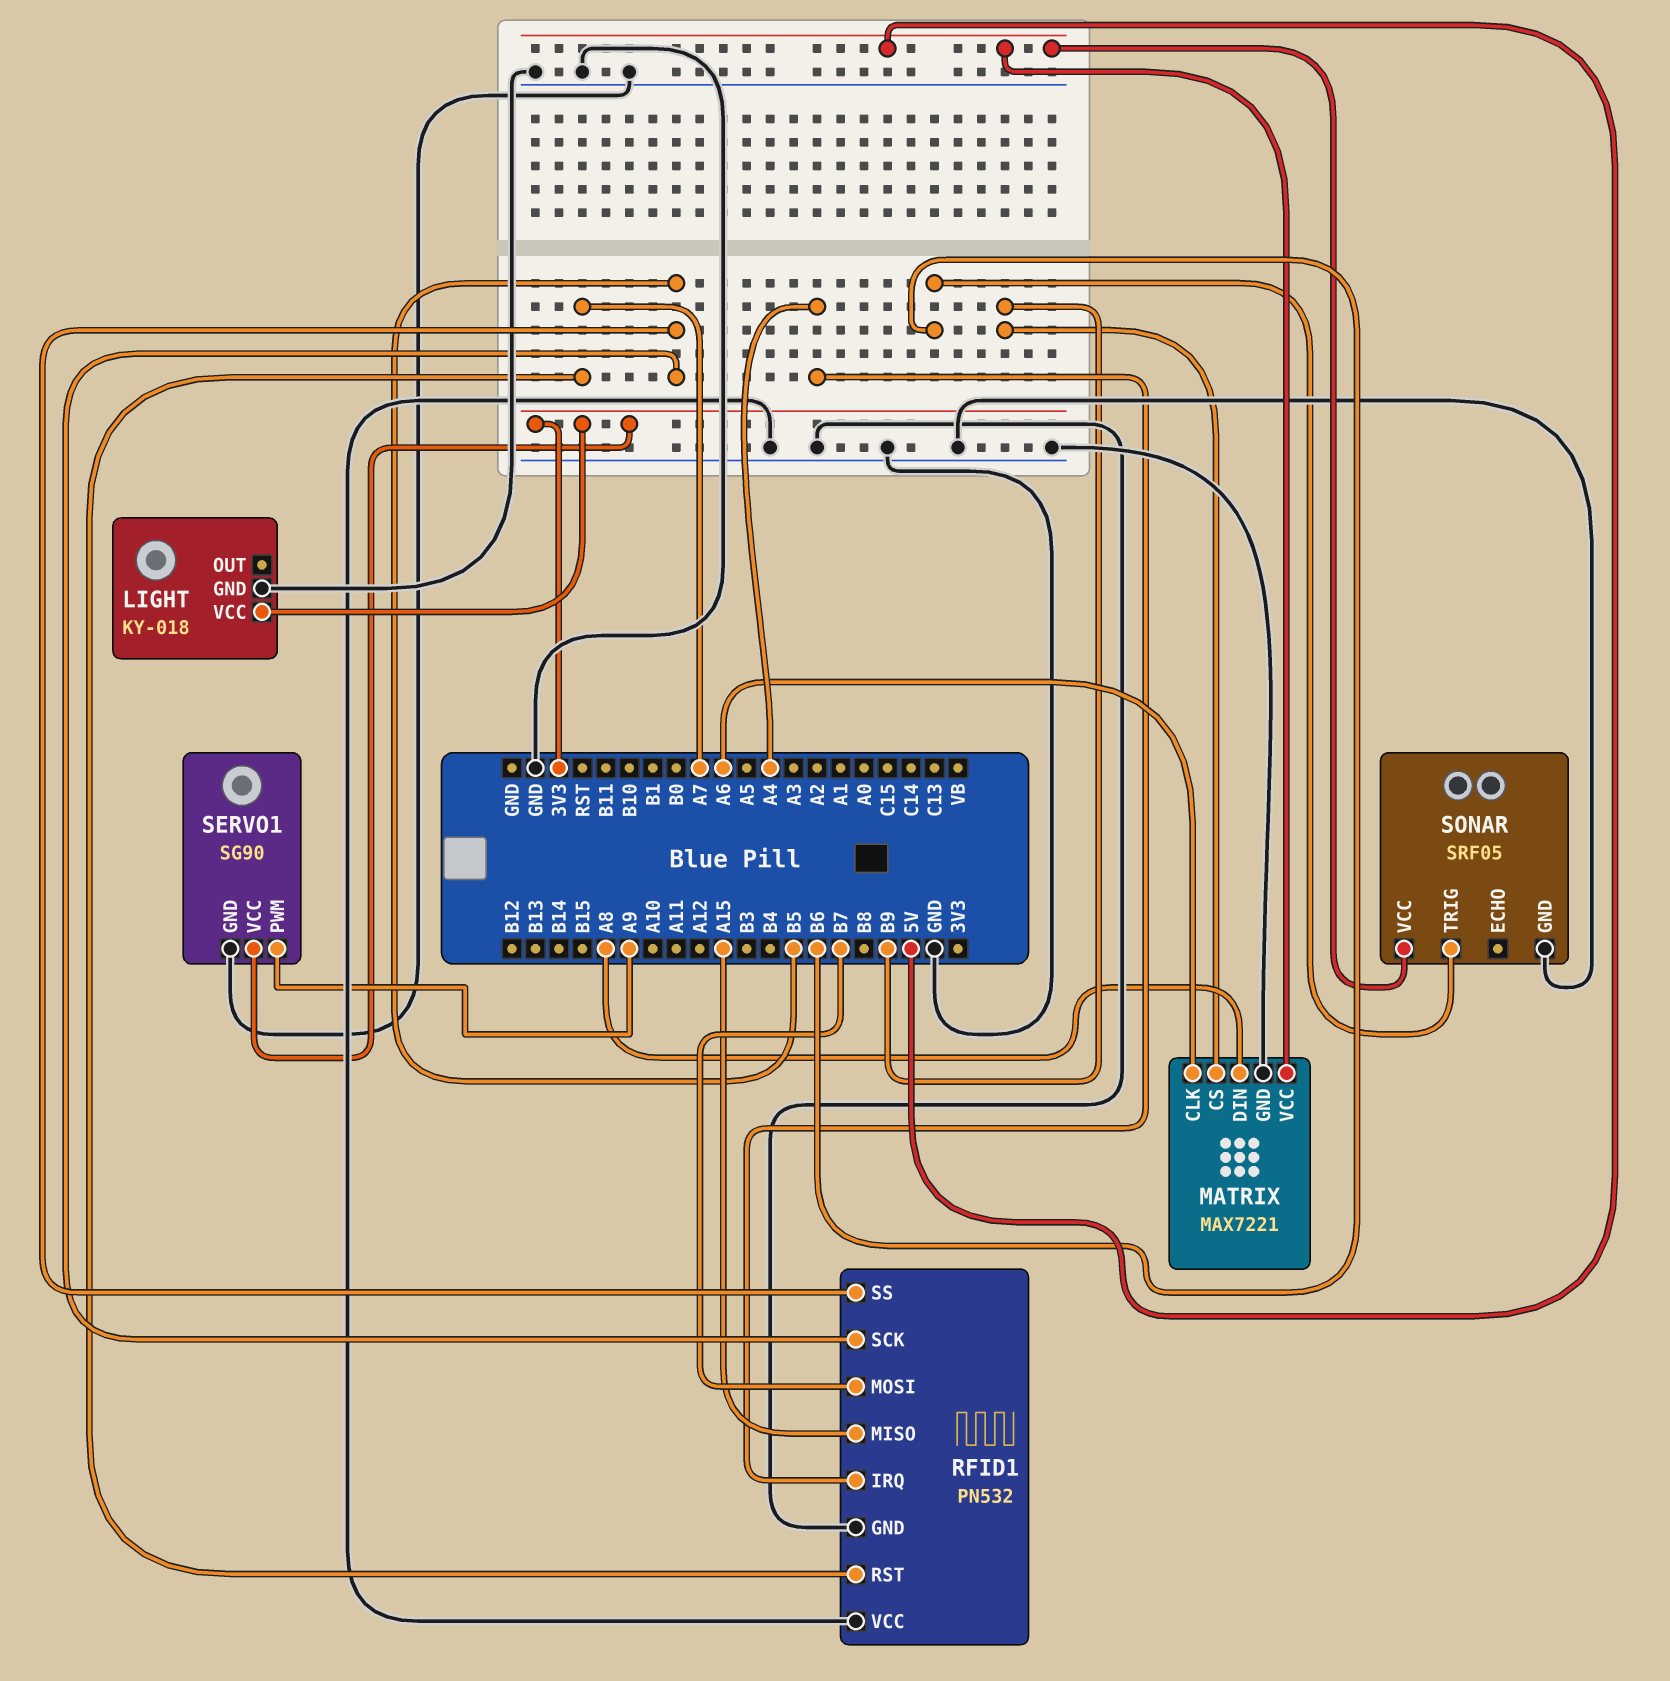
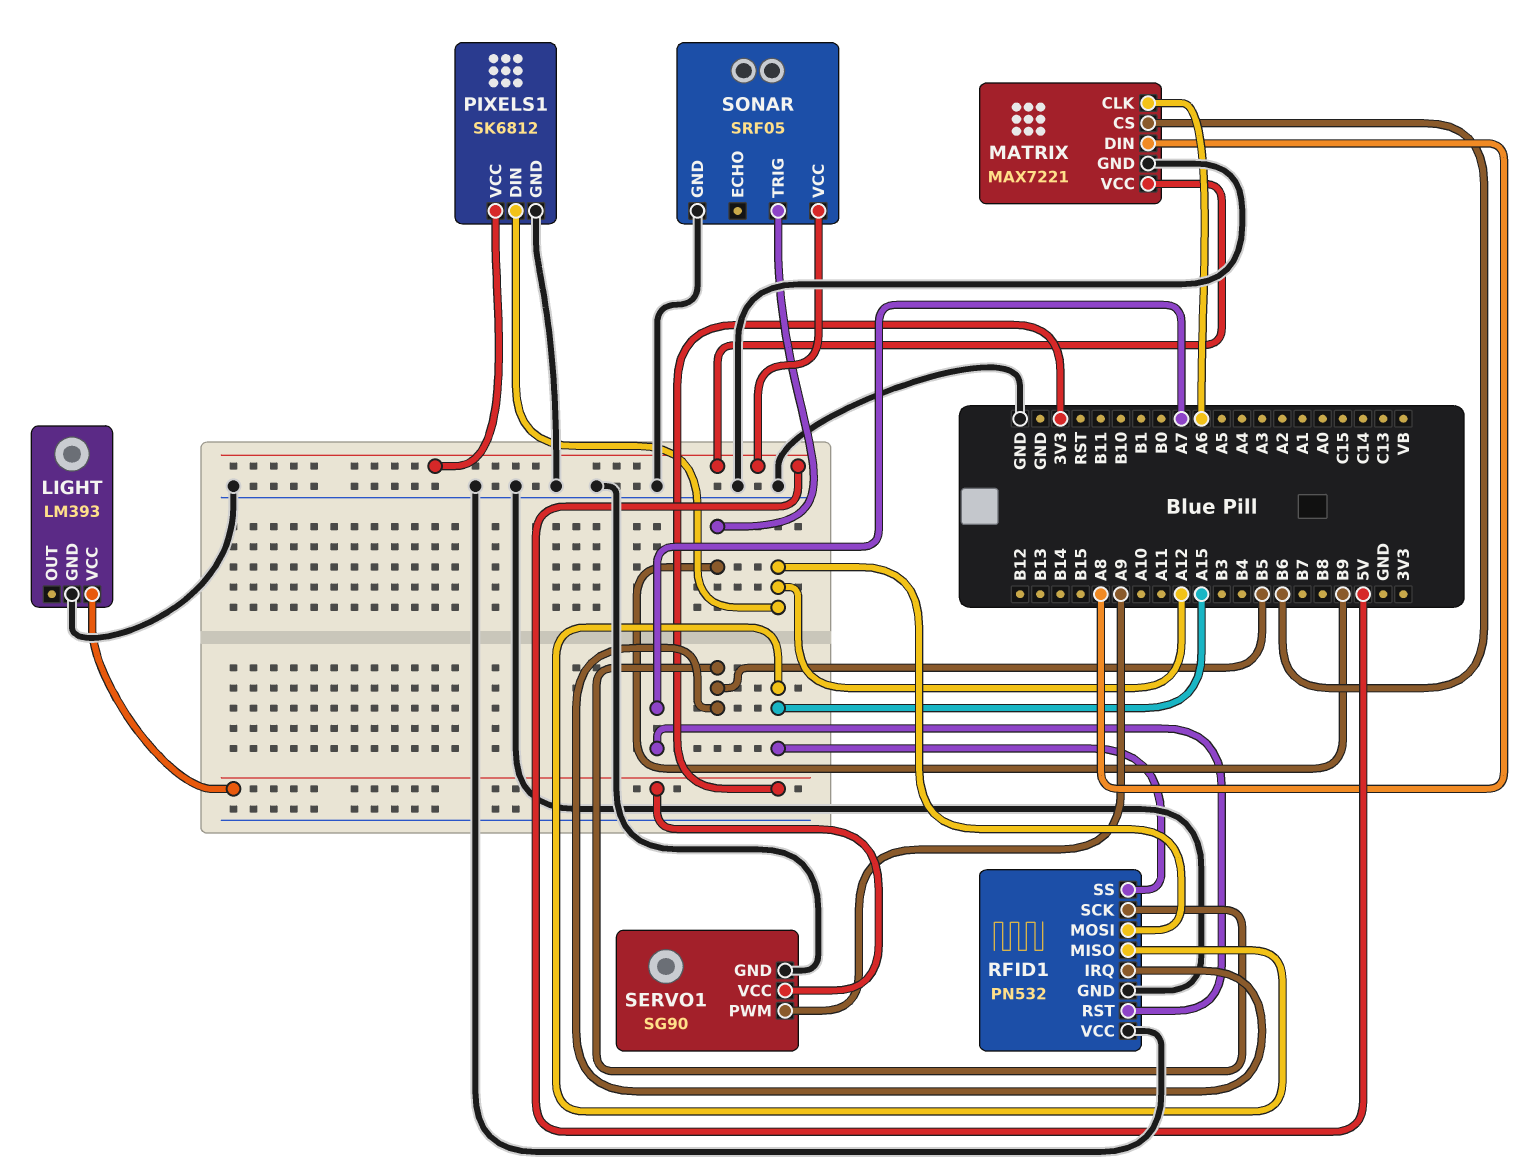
LIGHT: KY-018 -> LM393
MATRIX pin CS: B9 -> B6
PIXELS1: none -> SK6812
PIXELS1 pin DIN: none -> A12
PIXELS1 pin GND: none -> GND
PIXELS1 pin VCC: none -> 5V
RFID1 pin IRQ: A4 -> B5
RFID1 pin MOSI: B7 -> A12
RFID1 pin SS: B5 -> A15
SONAR pin TRIG: B6 -> B9

